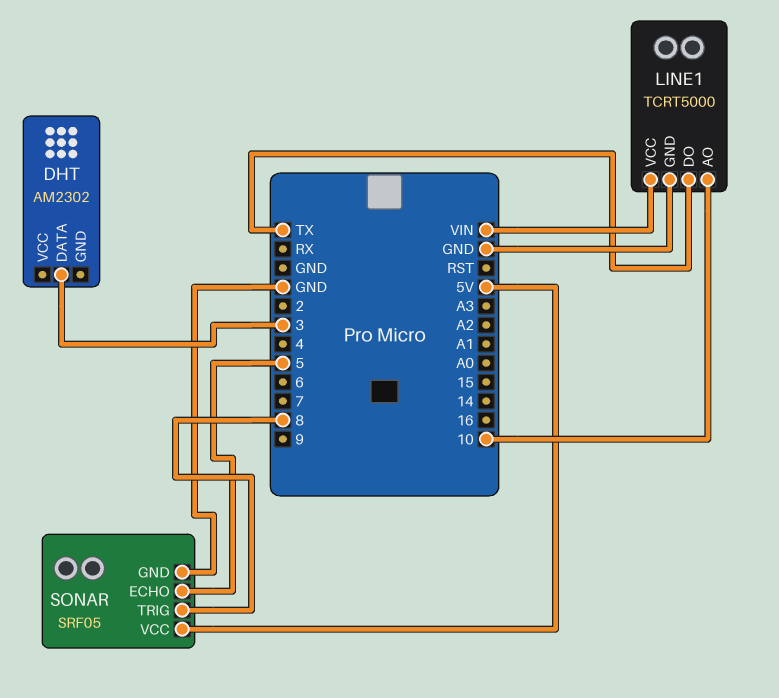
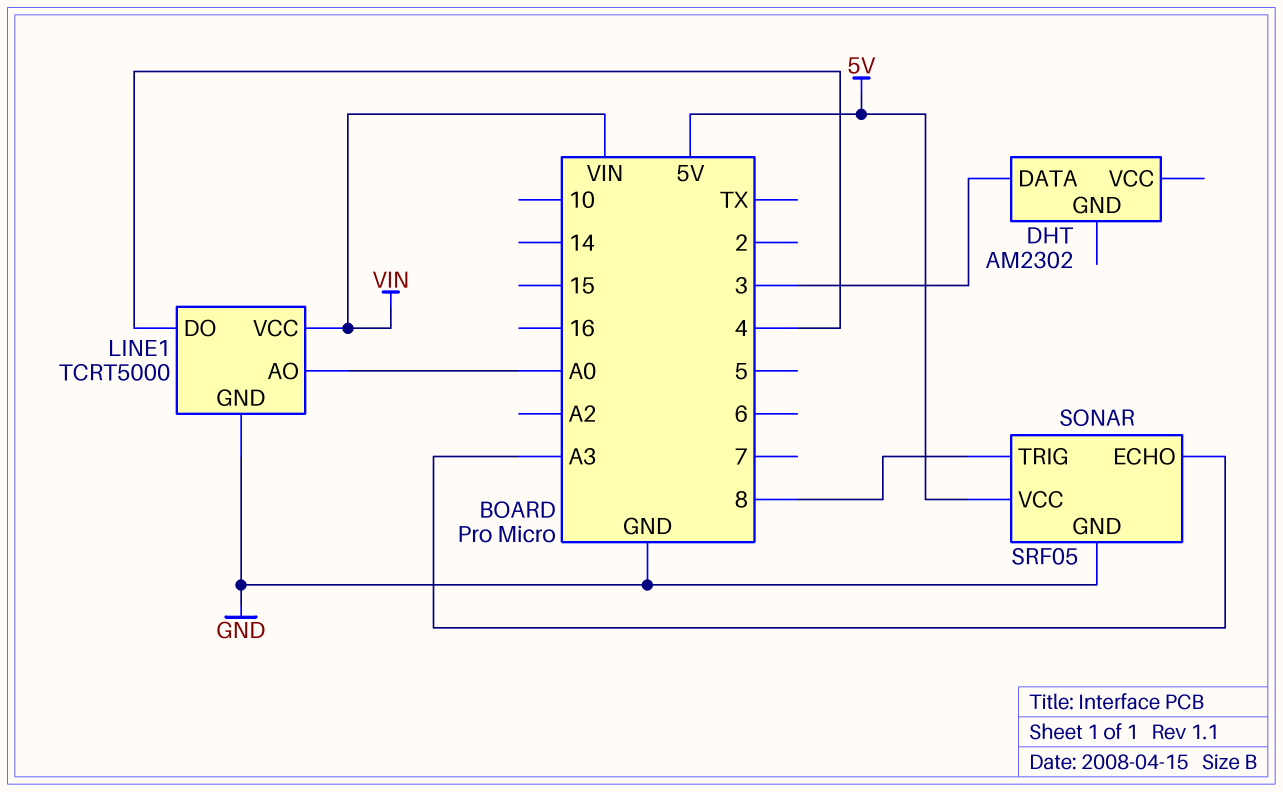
LINE1 pin AO: 10 -> A0
LINE1 pin DO: TX -> 4
SONAR pin ECHO: 5 -> A3

